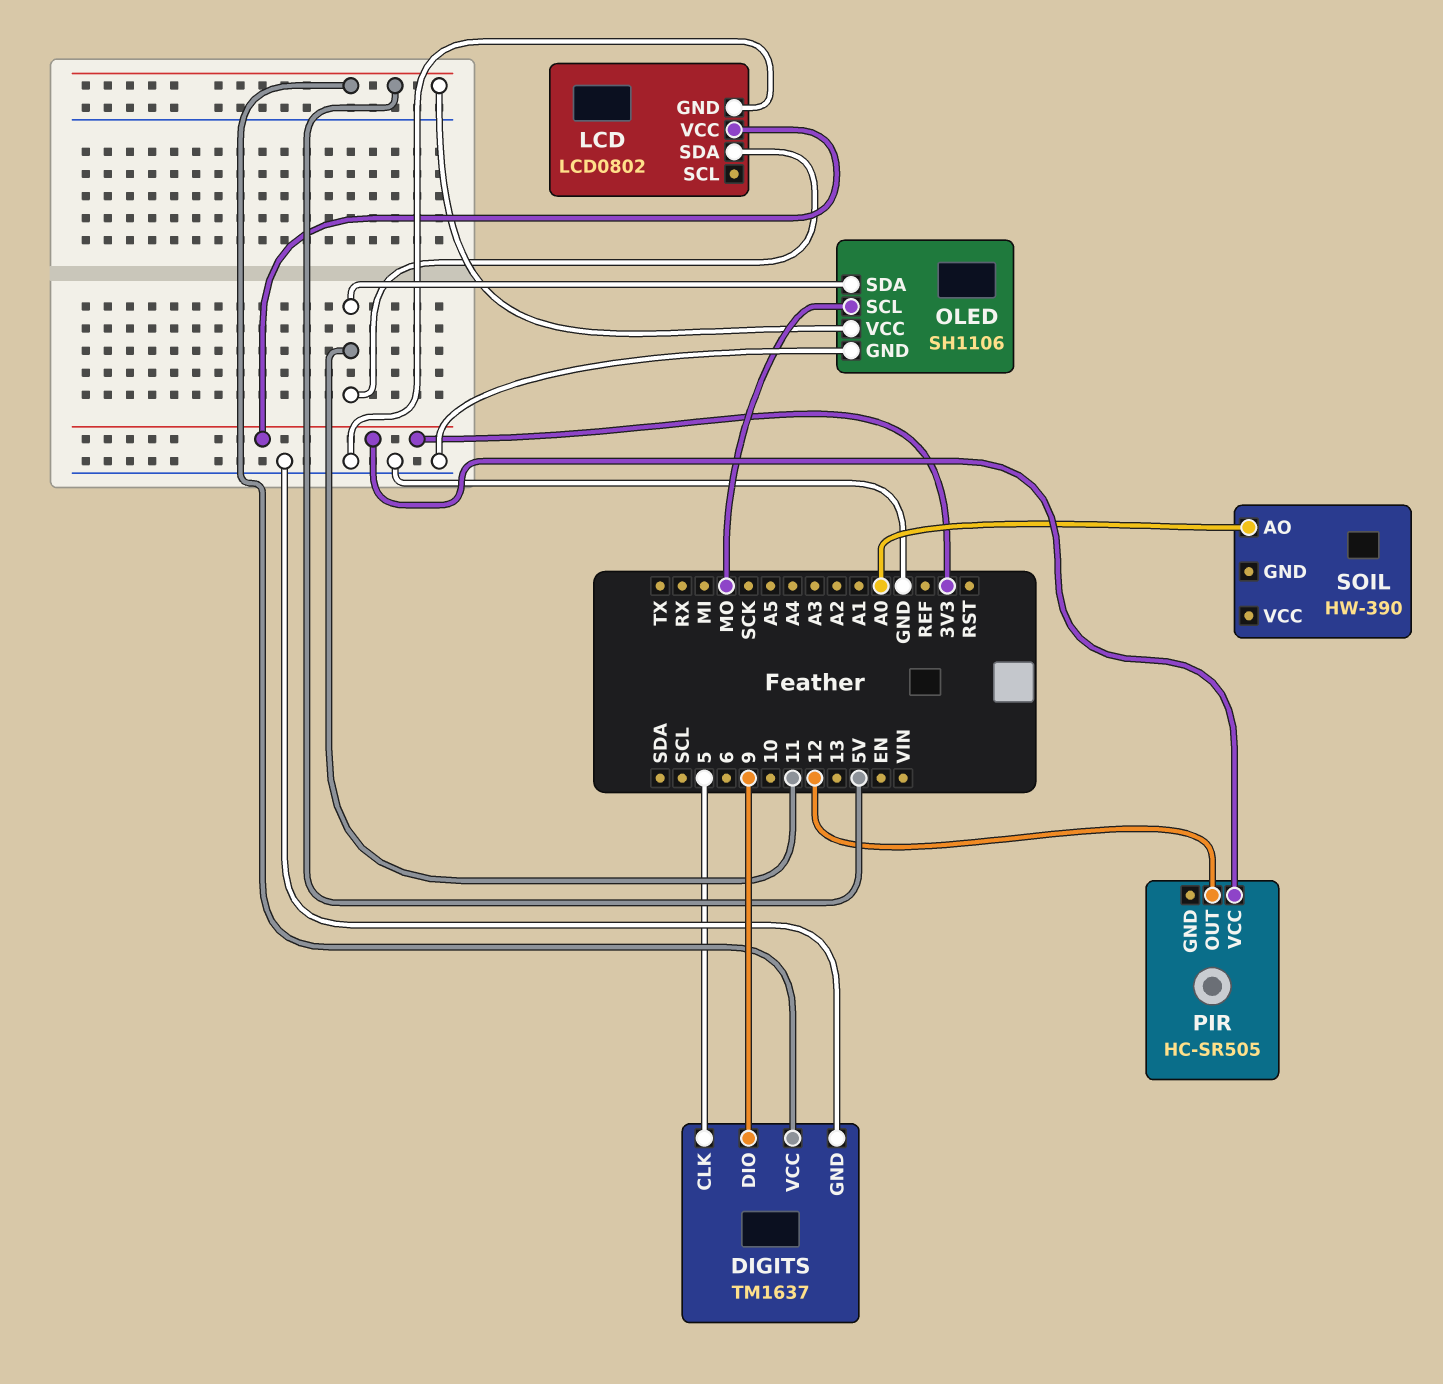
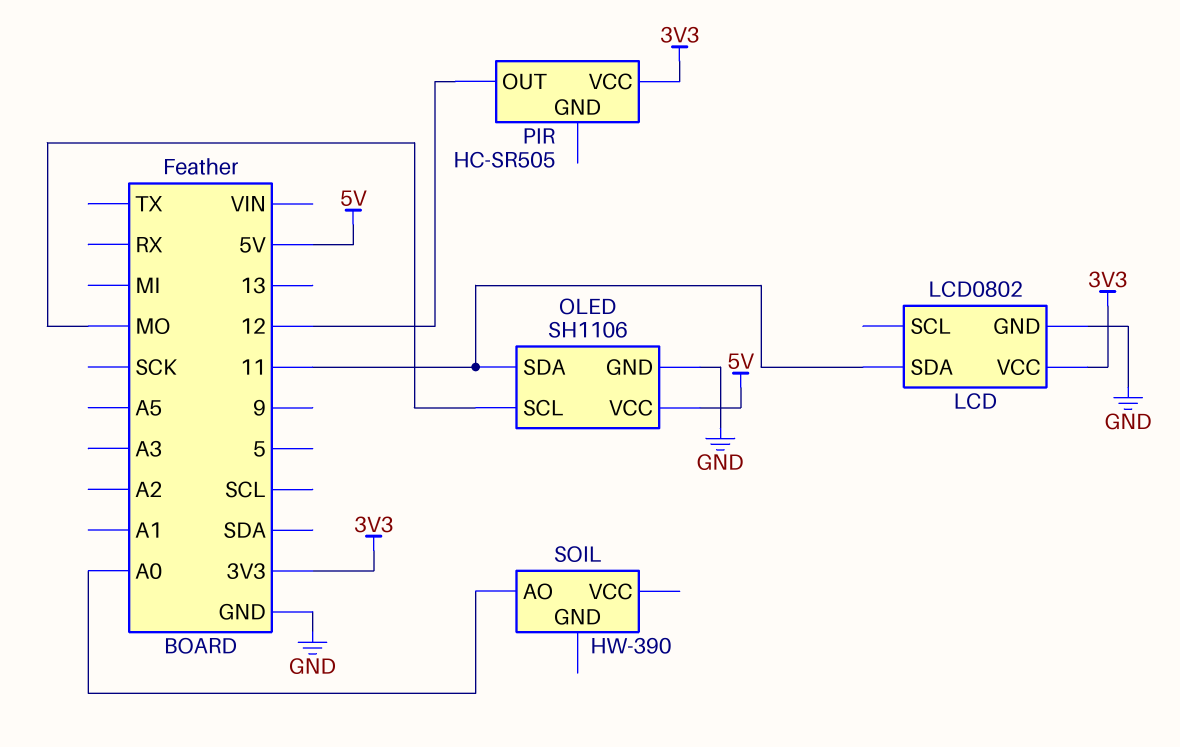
DIGITS: TM1637 -> none
DIGITS pin CLK: 5 -> none
DIGITS pin DIO: 9 -> none
DIGITS pin GND: GND -> none
DIGITS pin VCC: 5V -> none

